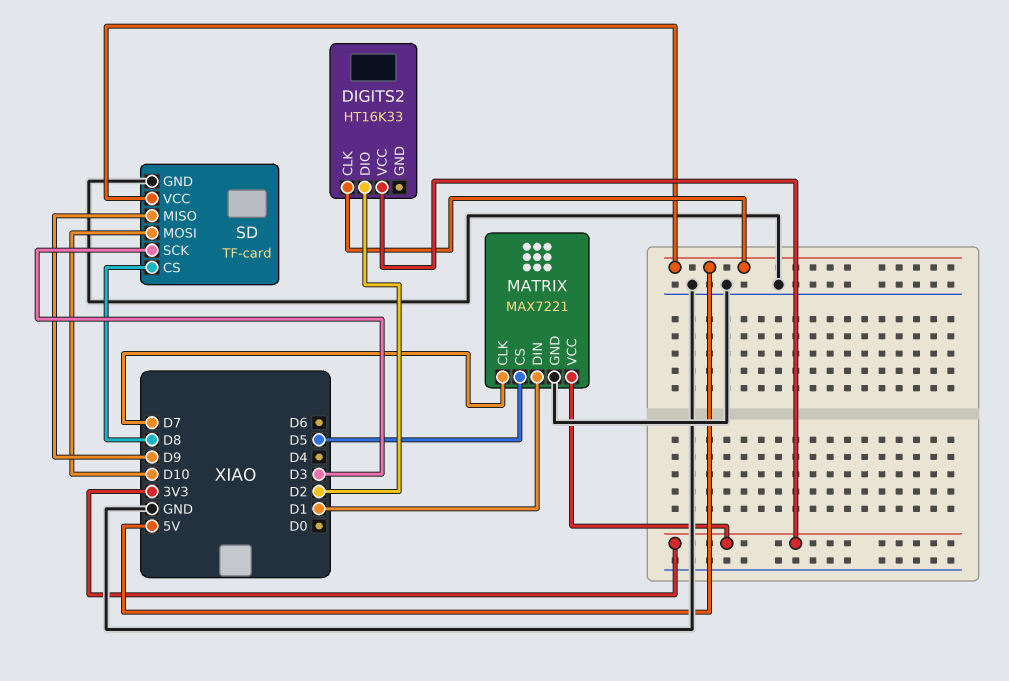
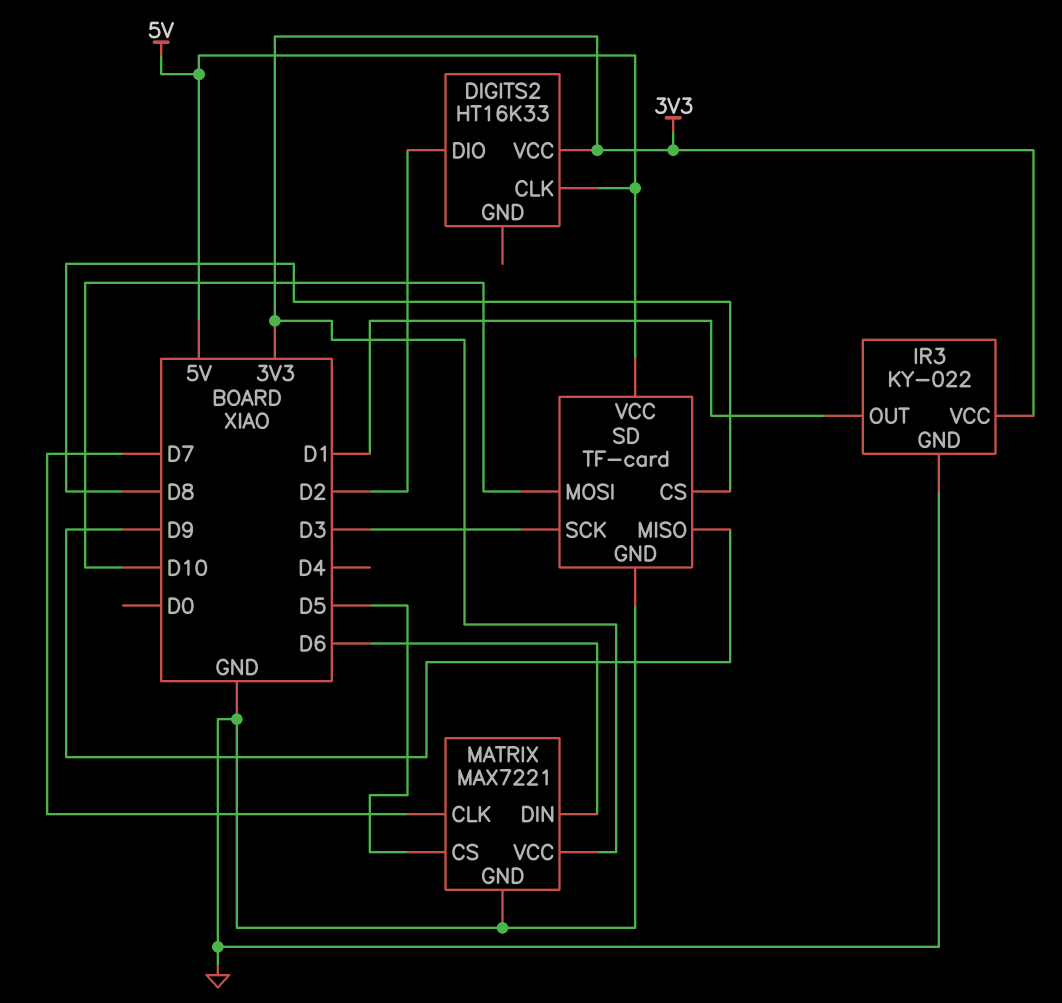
IR3: none -> KY-022
IR3 pin GND: none -> GND
IR3 pin OUT: none -> D1
IR3 pin VCC: none -> 3V3
MATRIX pin DIN: D1 -> D6

